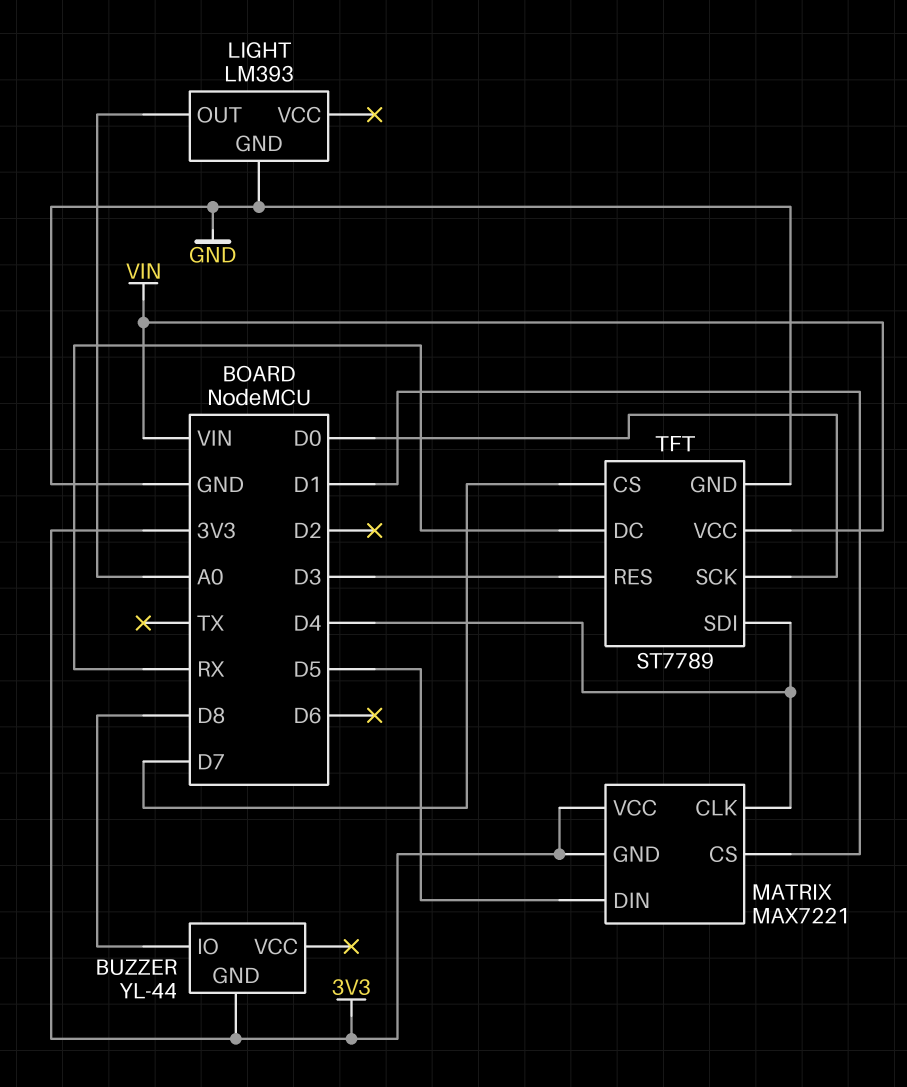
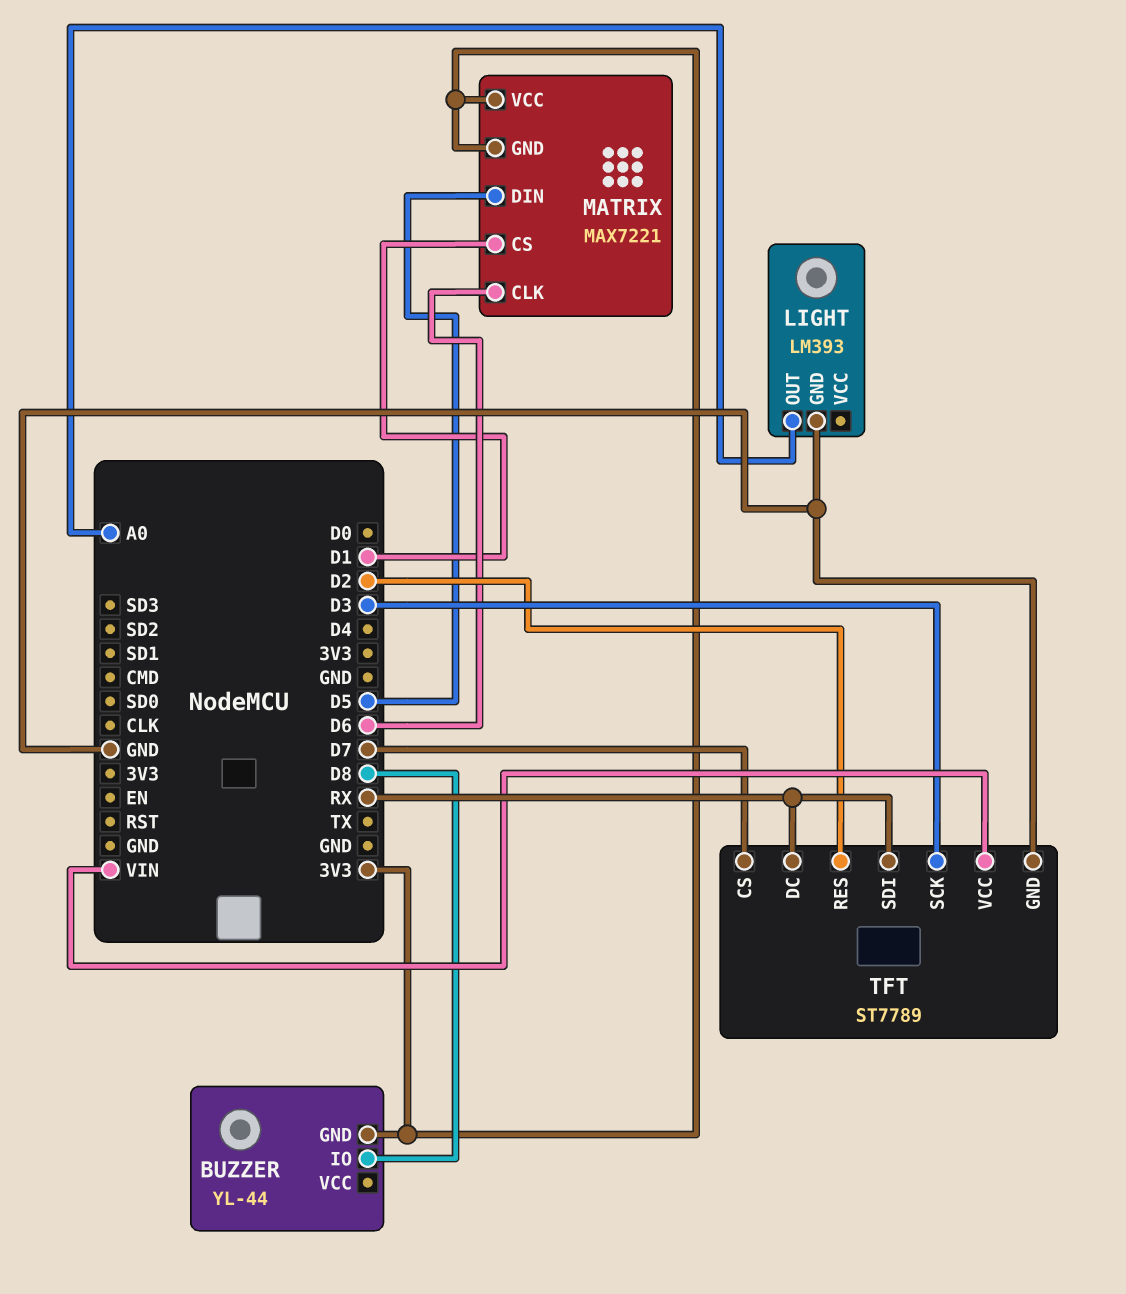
MATRIX pin CLK: D4 -> D6
TFT pin RES: D3 -> D2
TFT pin SCK: D0 -> D3
TFT pin SDI: D4 -> RX

